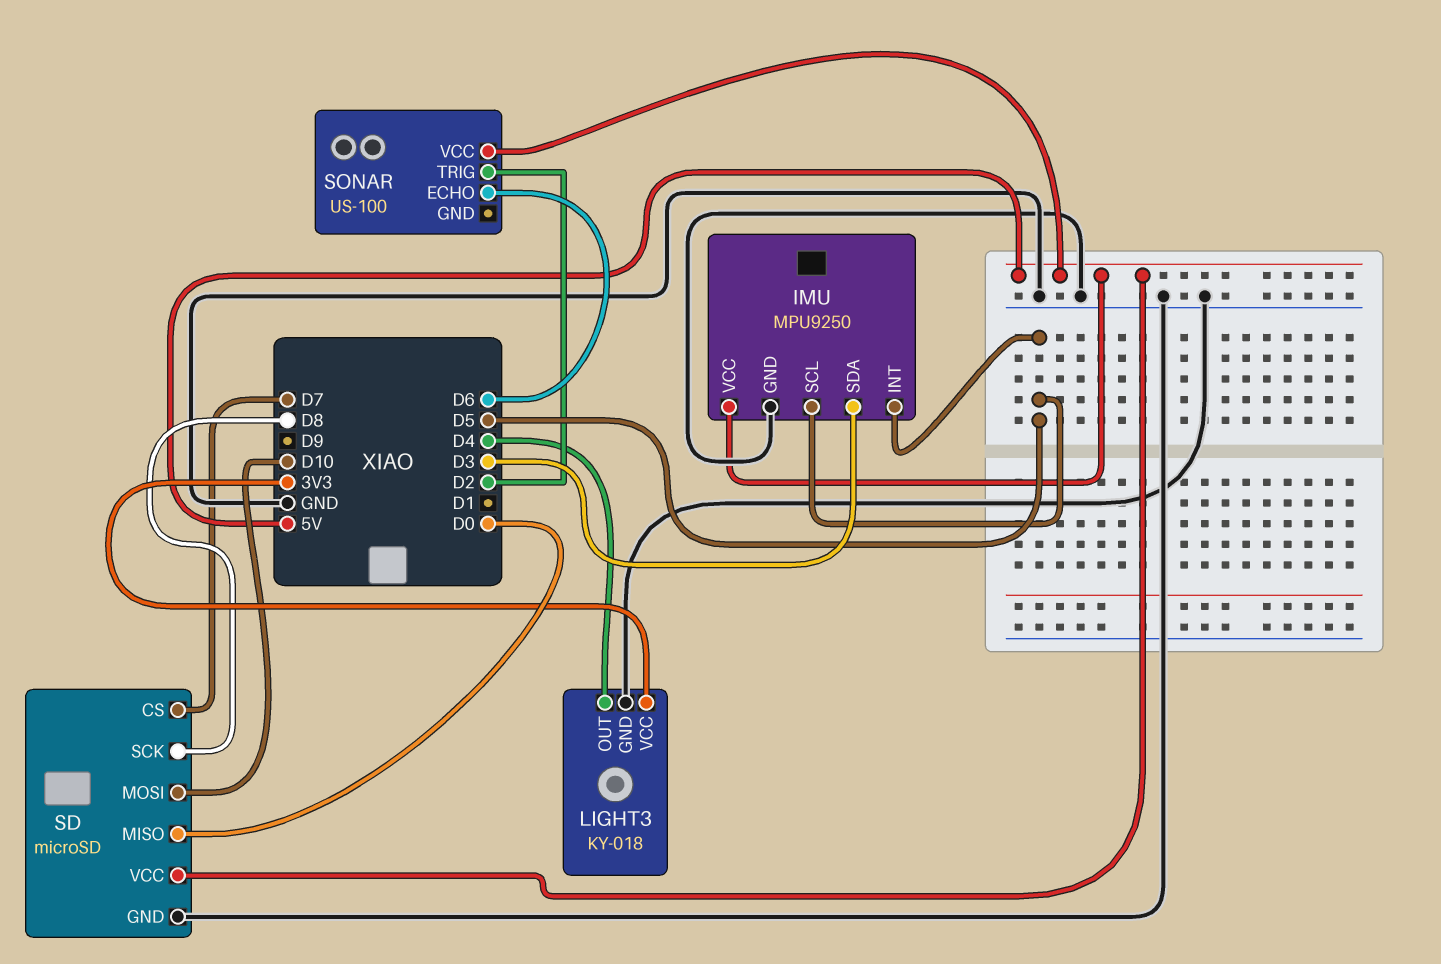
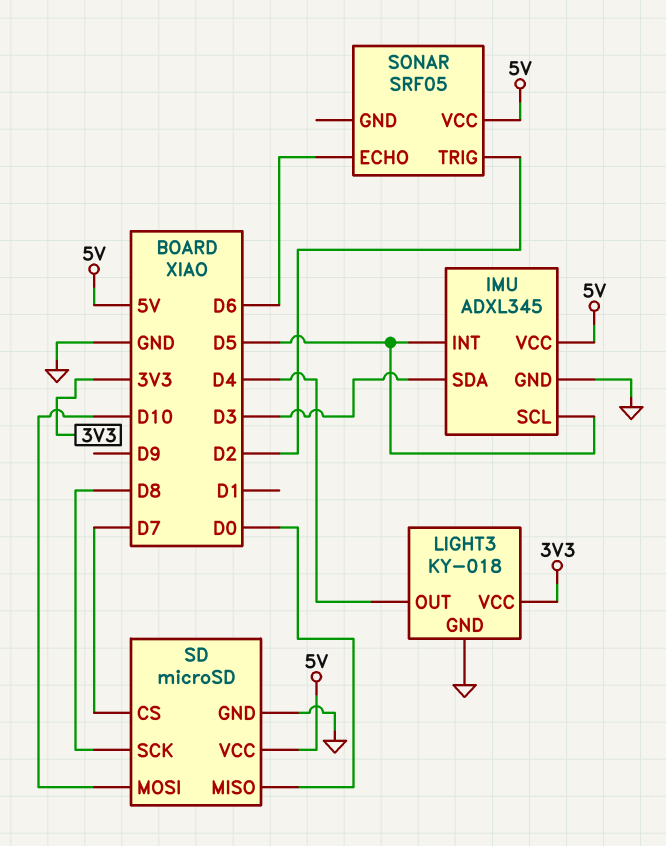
IMU: MPU9250 -> ADXL345
SONAR: US-100 -> SRF05

